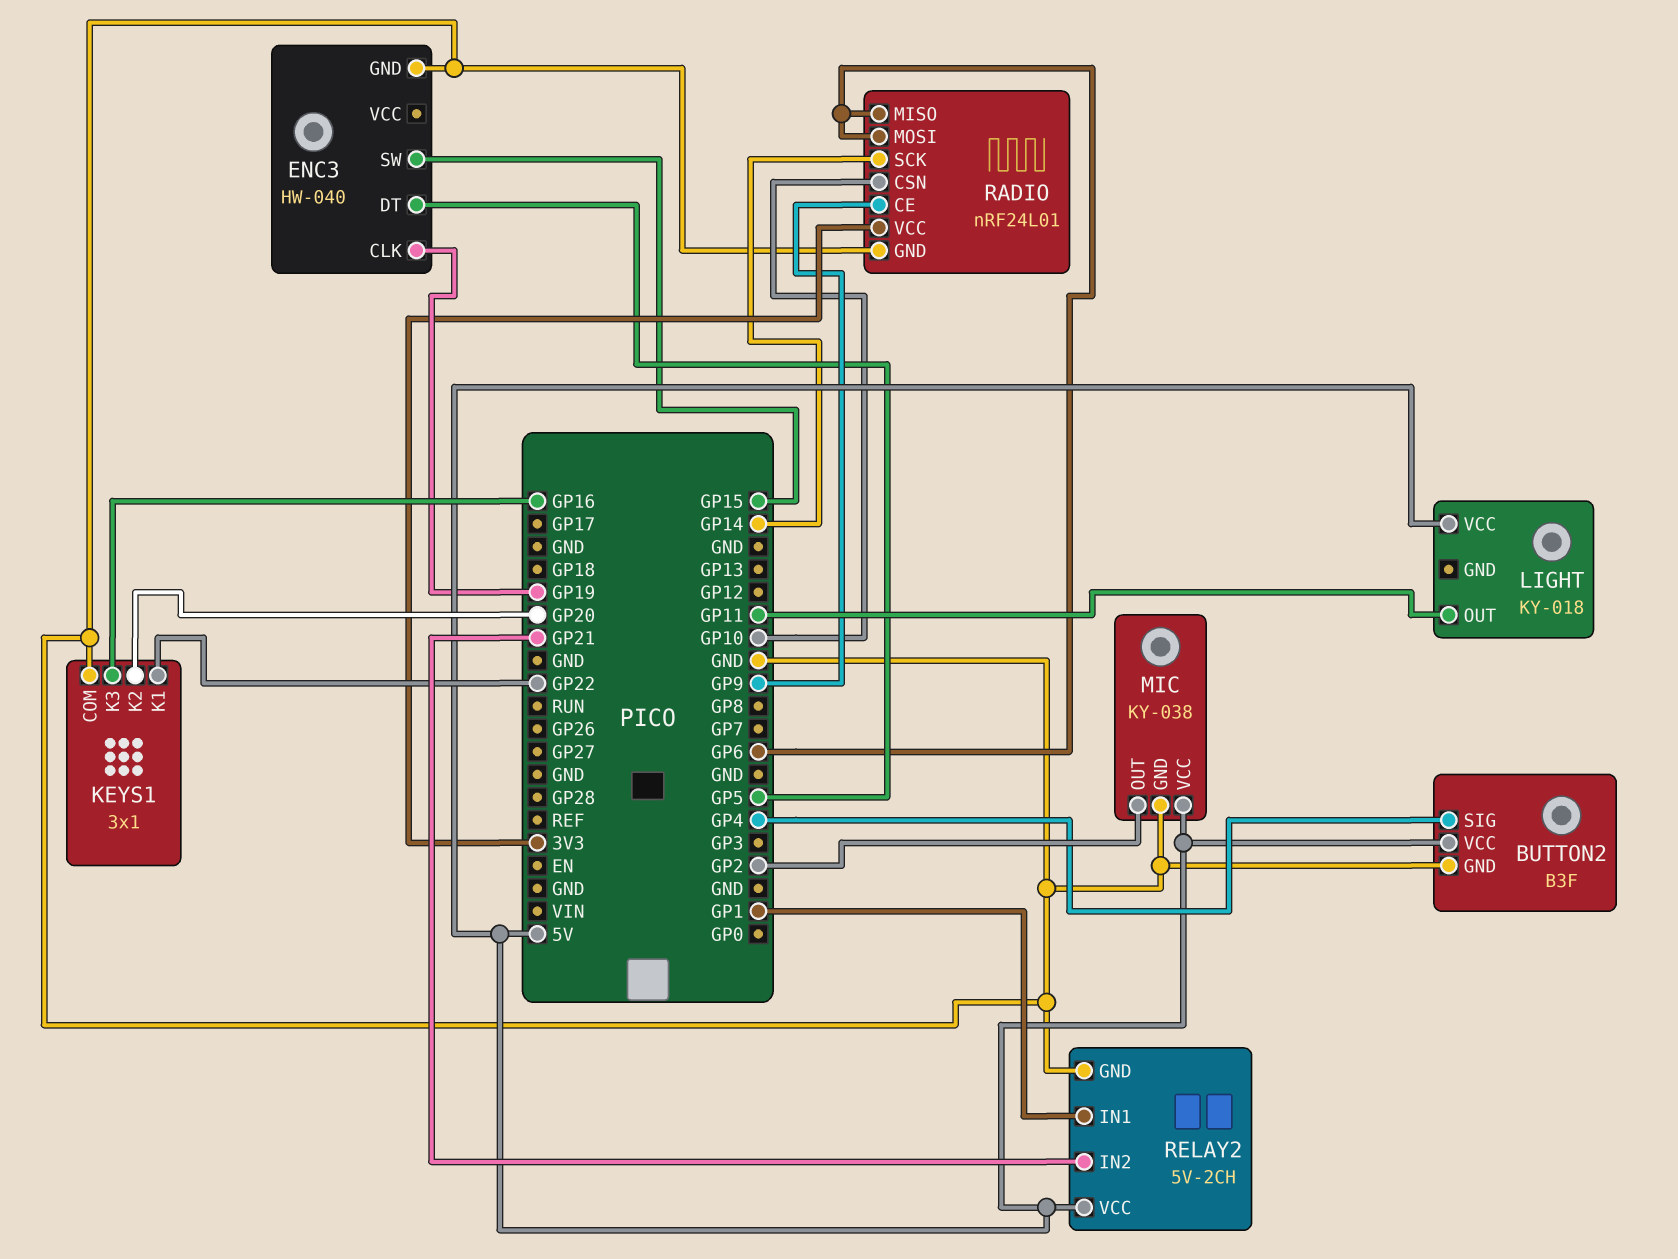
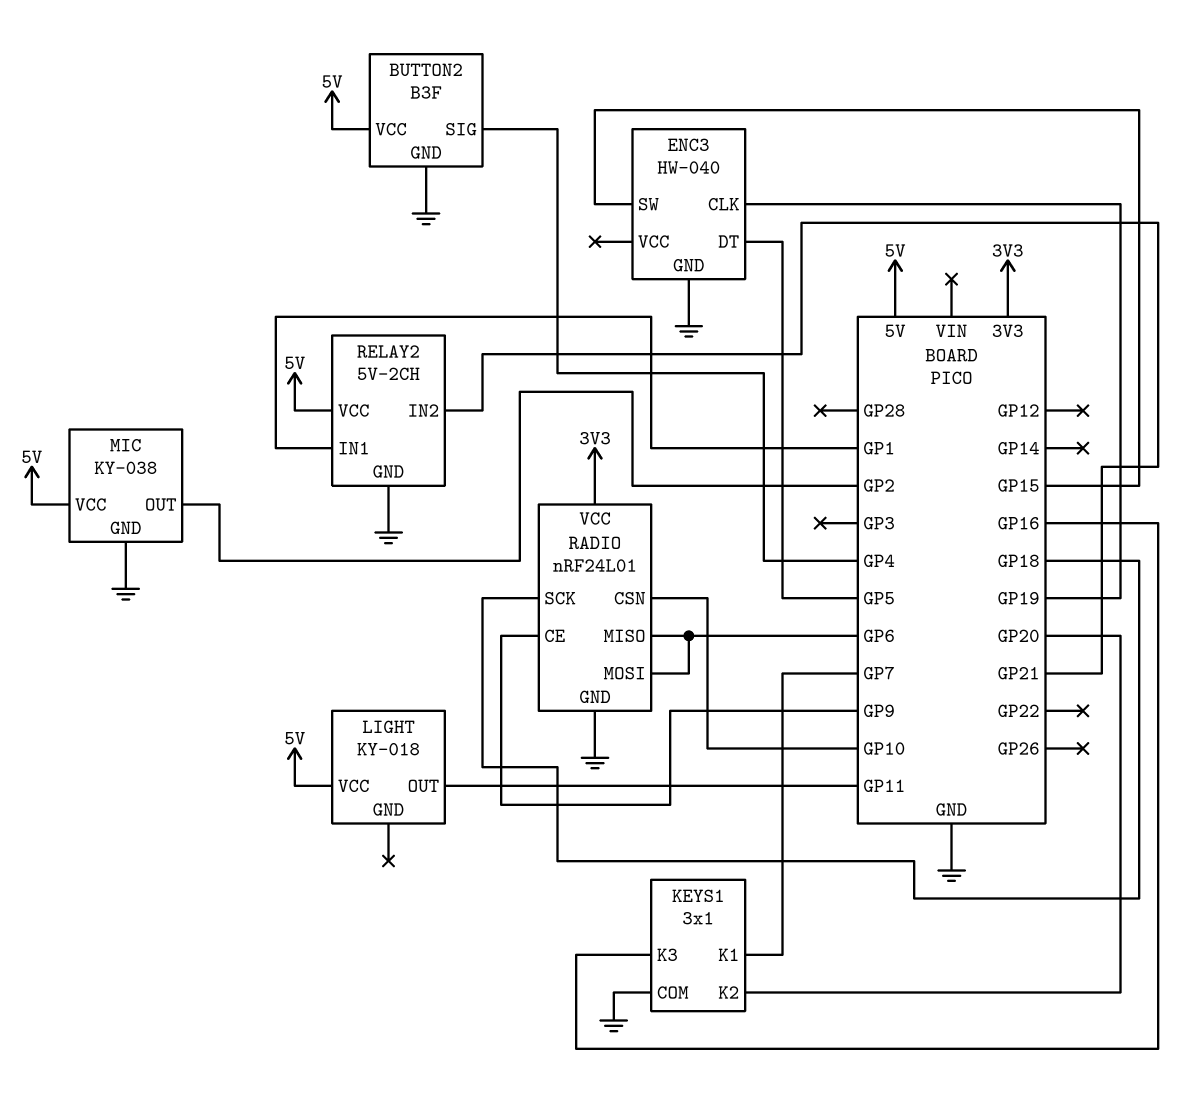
KEYS1 pin K1: GP22 -> GP7
RADIO pin SCK: GP14 -> GP18

